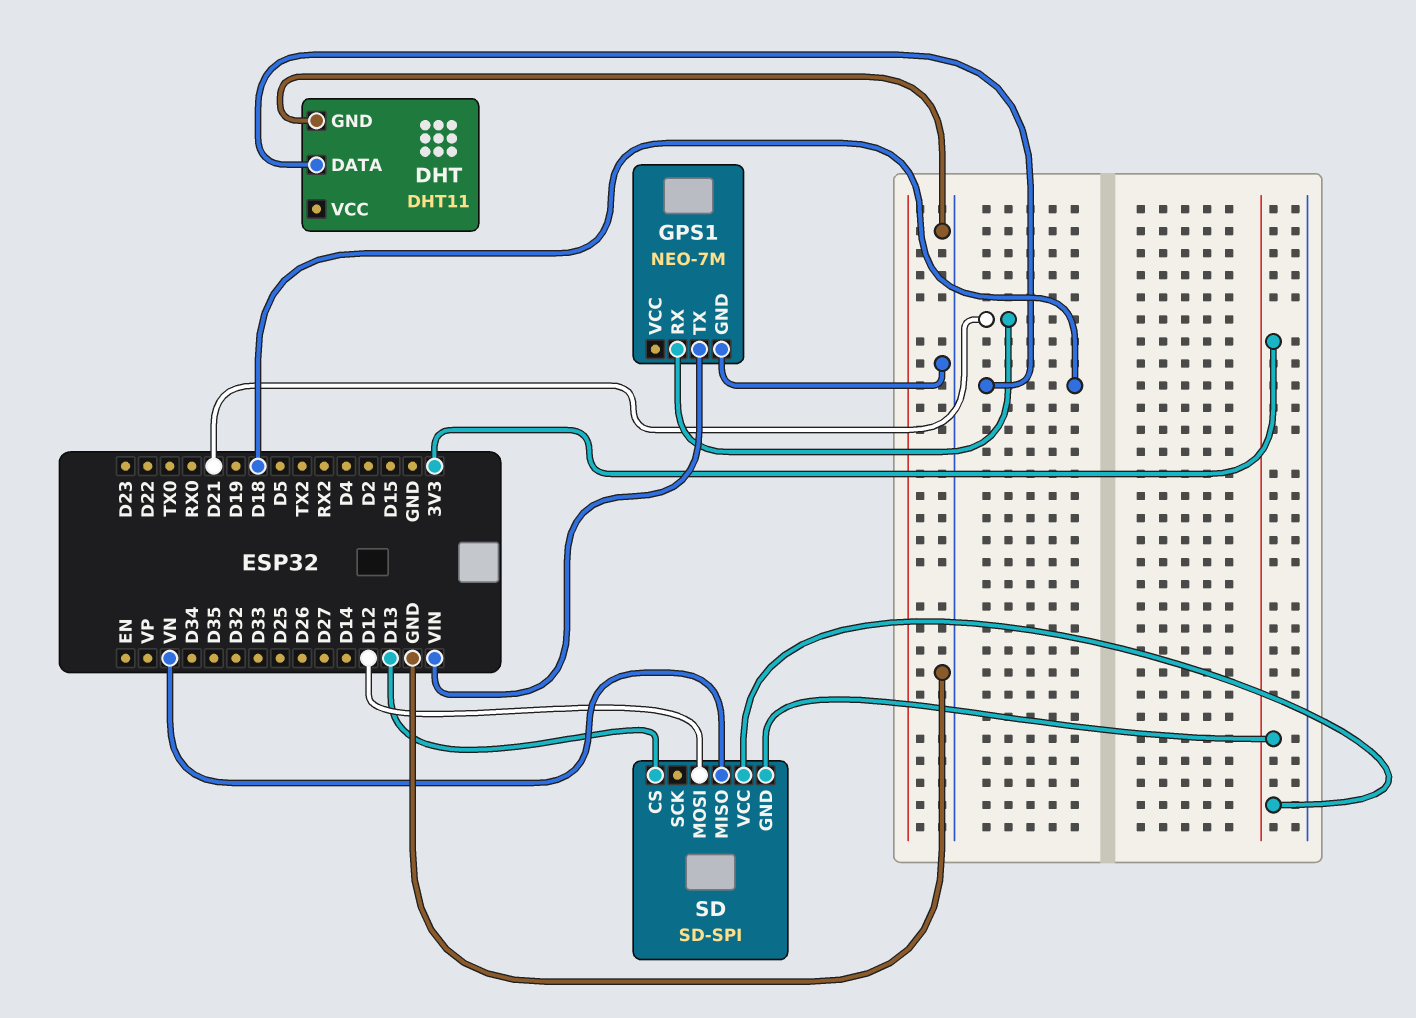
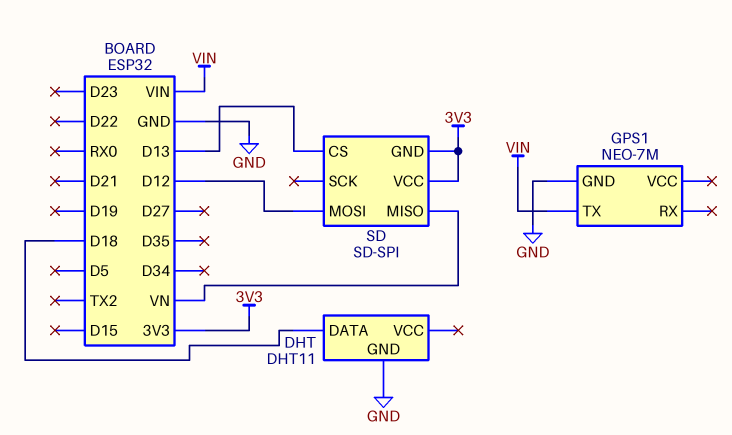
GPS1 pin RX: D21 -> none

